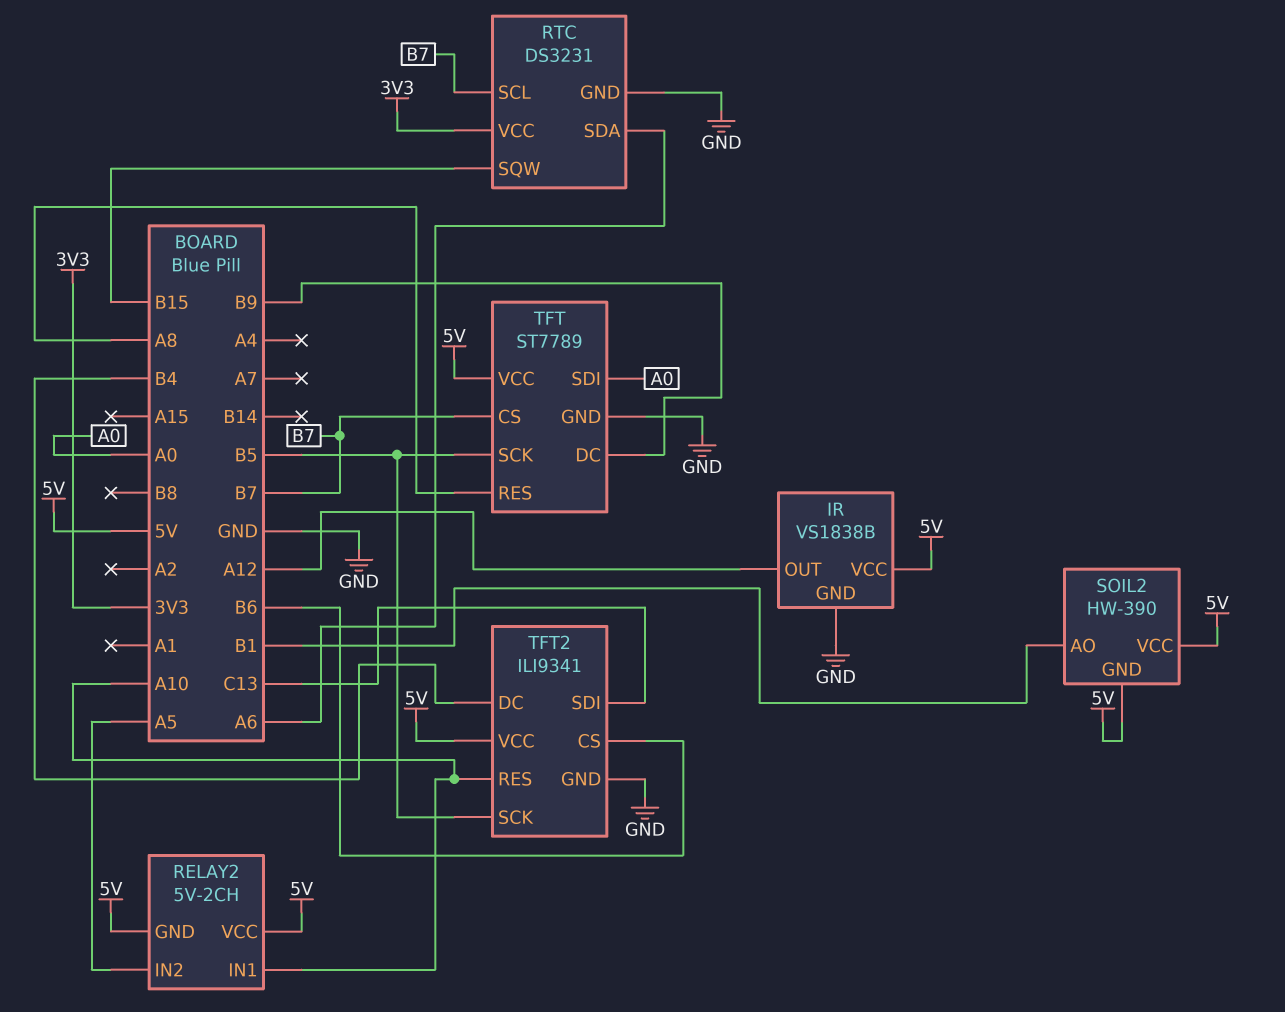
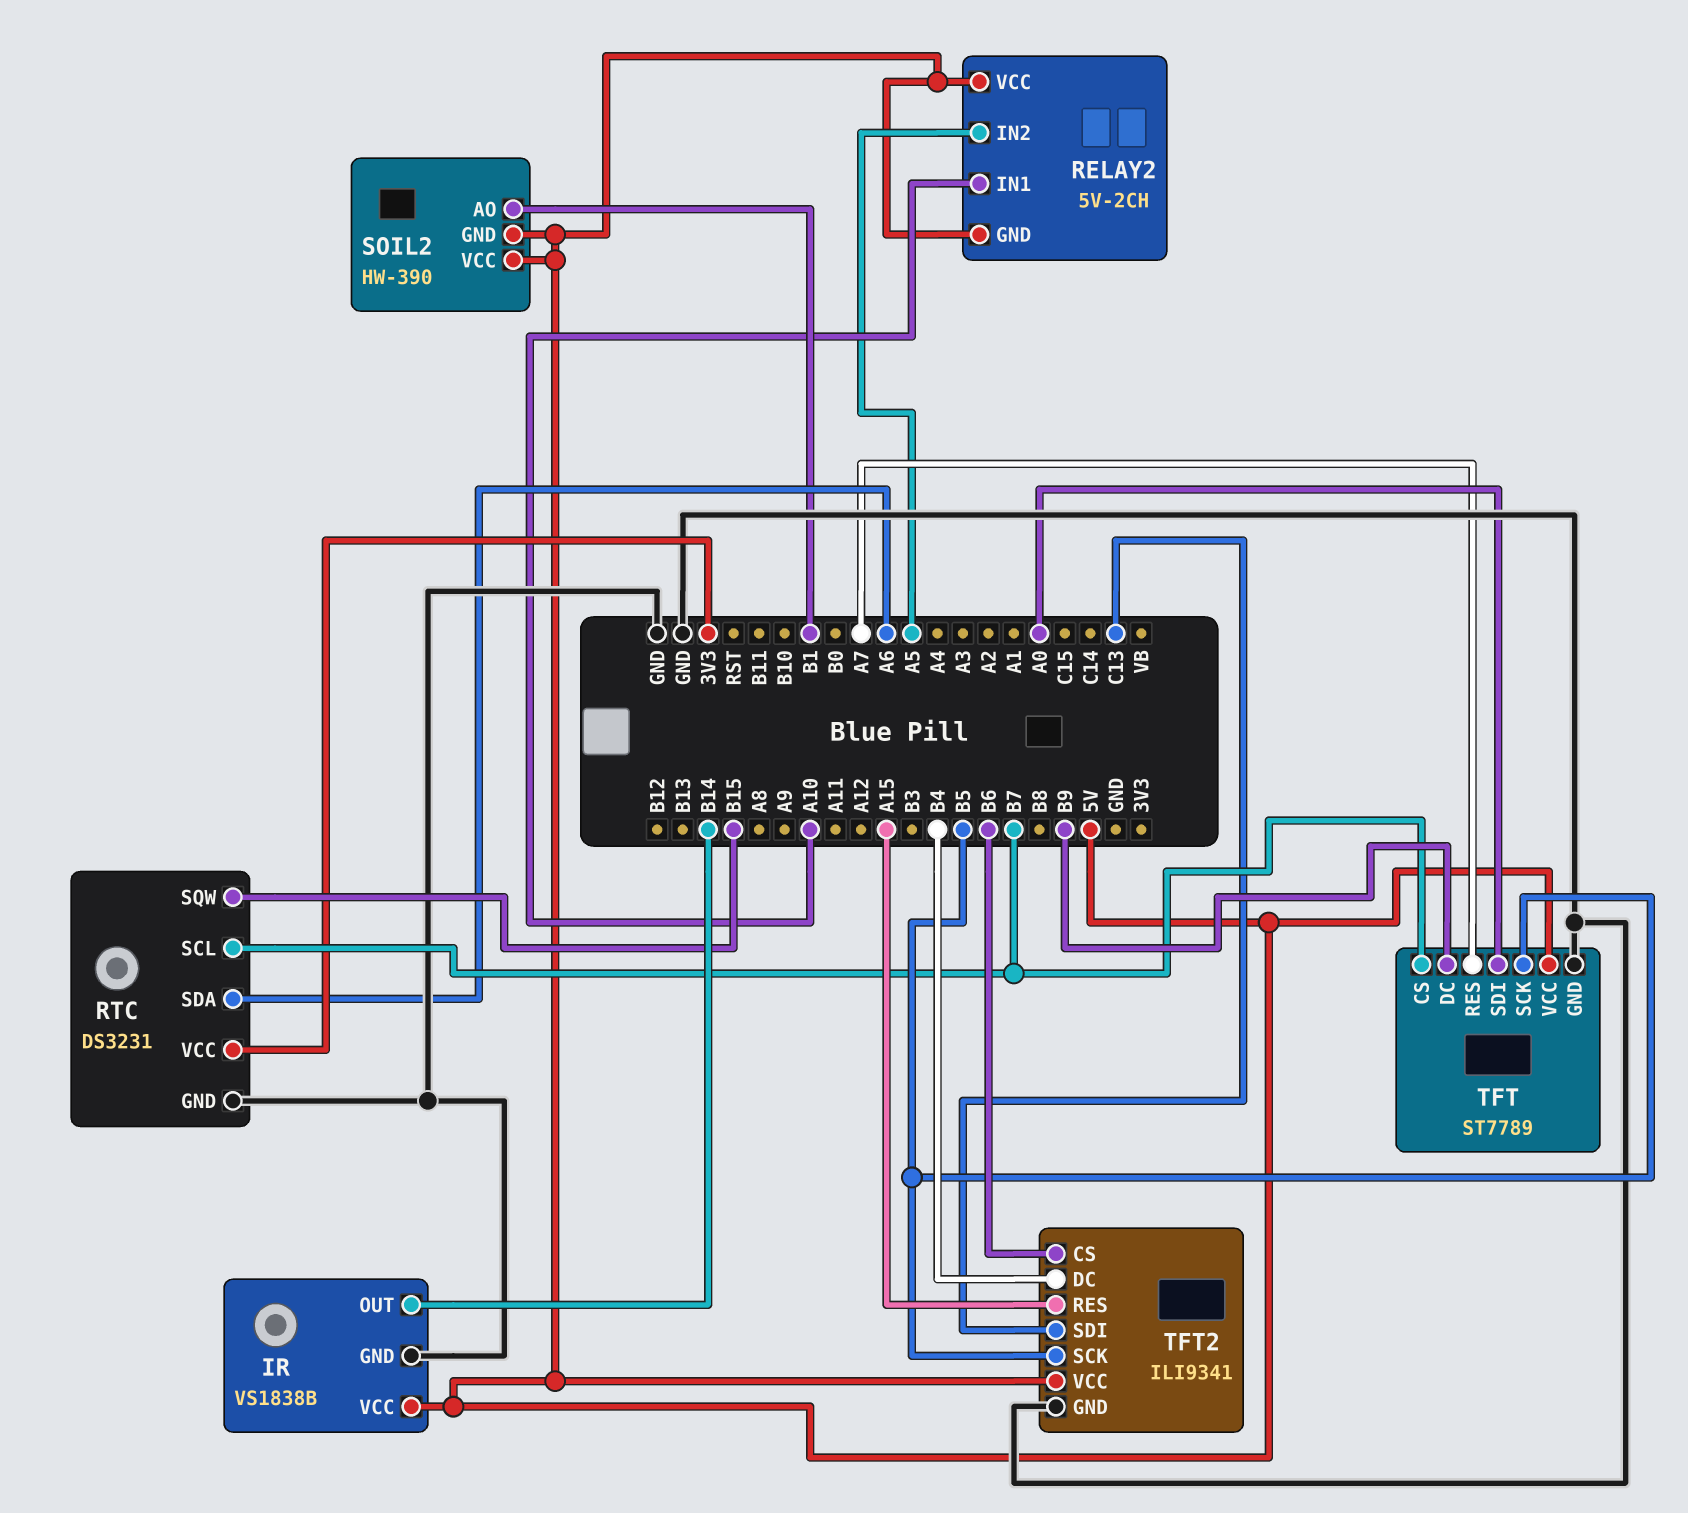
IR pin OUT: A12 -> B14
TFT pin RES: A8 -> A7
TFT2 pin RES: A10 -> A15

